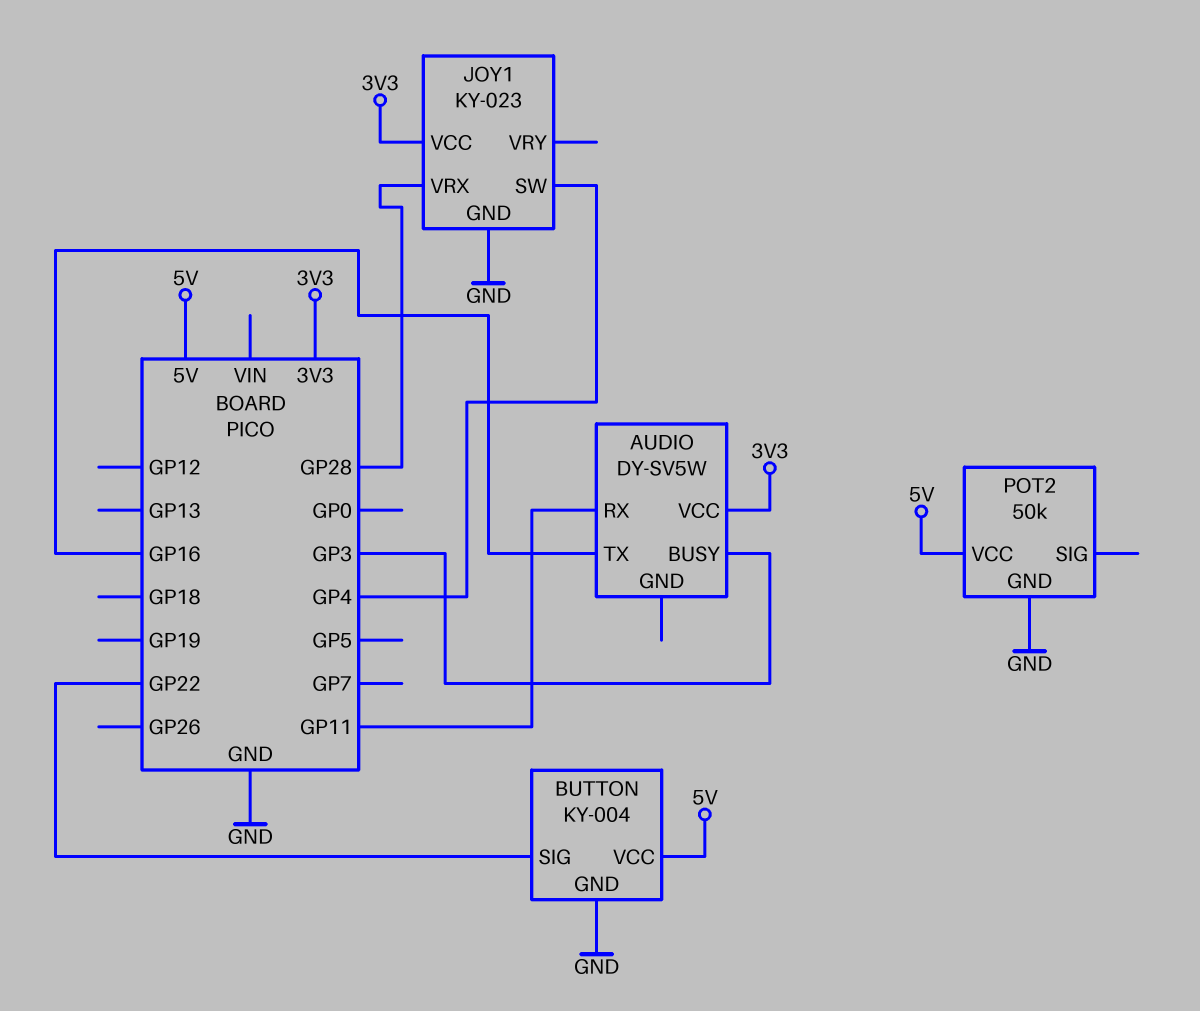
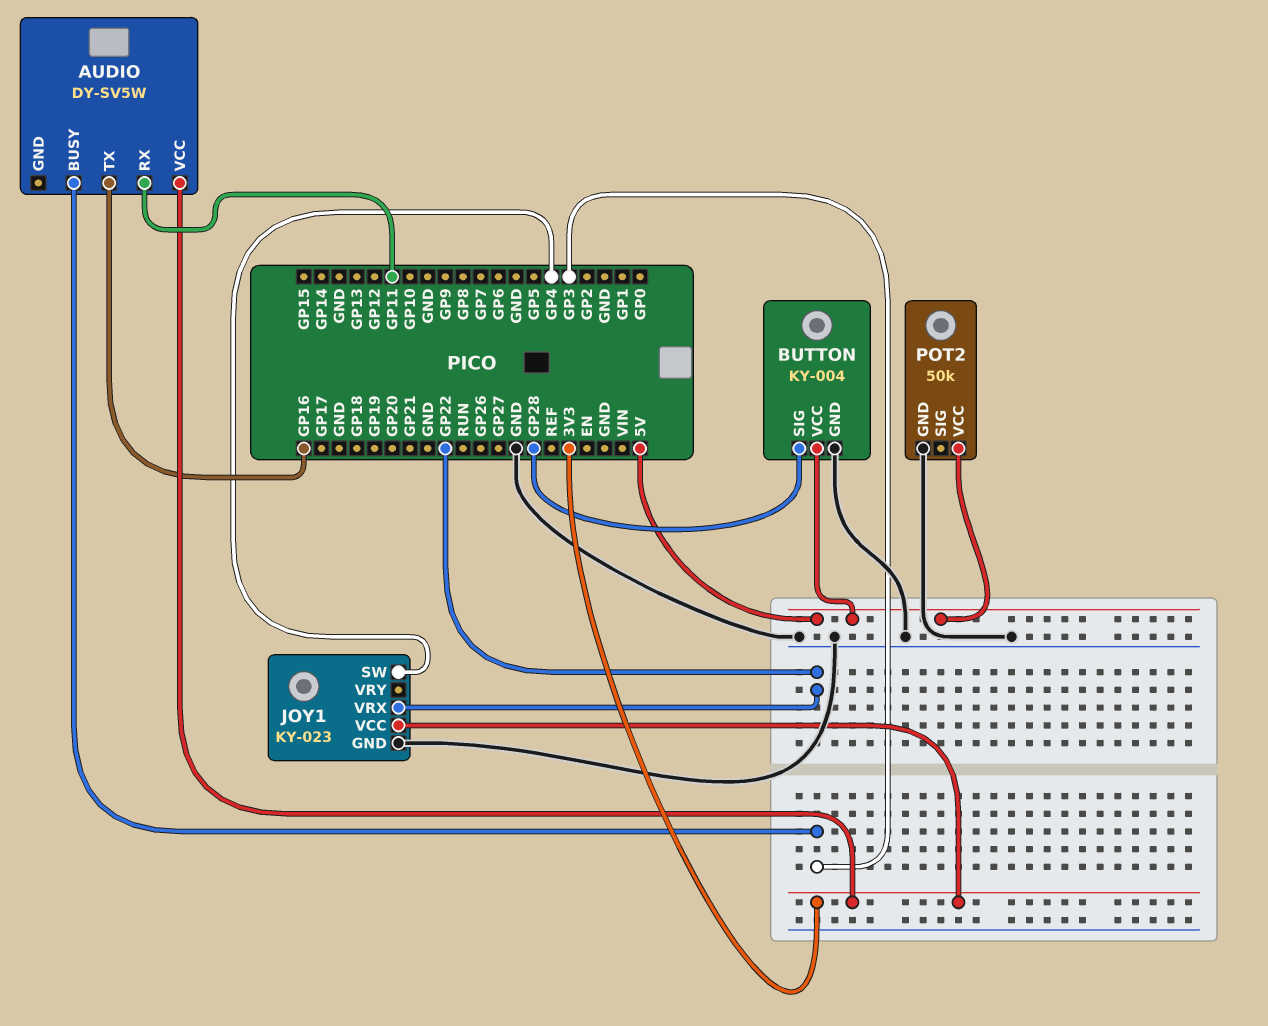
BUTTON pin SIG: GP22 -> GP28
JOY1 pin VRX: GP28 -> GP22

